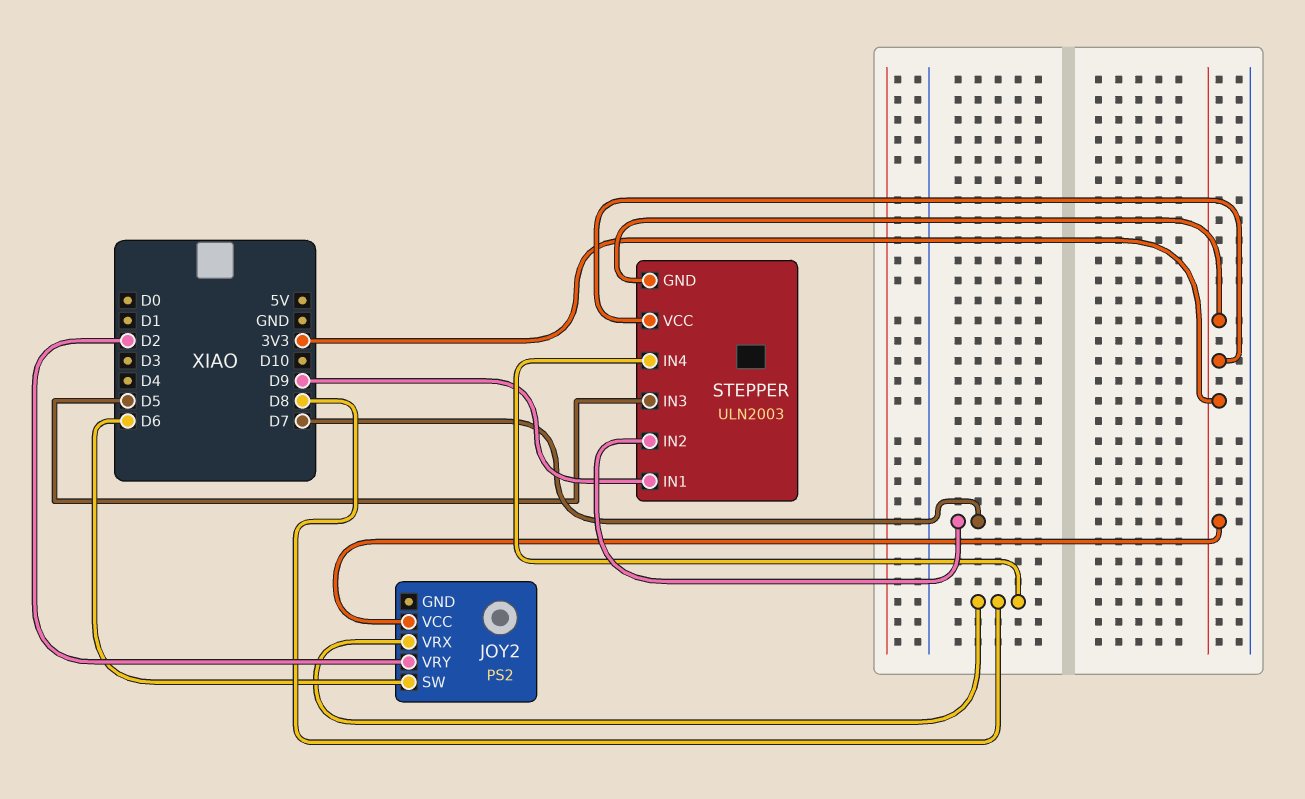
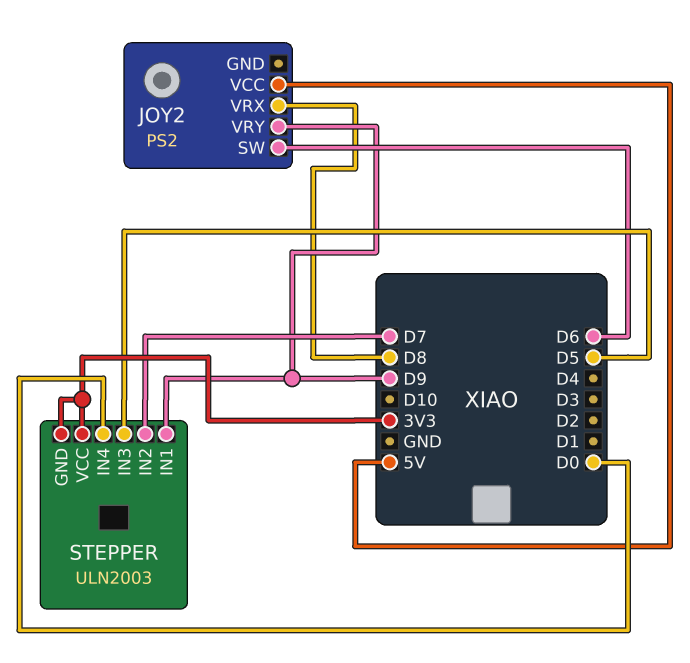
JOY2 pin VCC: 3V3 -> 5V
JOY2 pin VRY: D2 -> D9
STEPPER pin IN4: D8 -> D0

